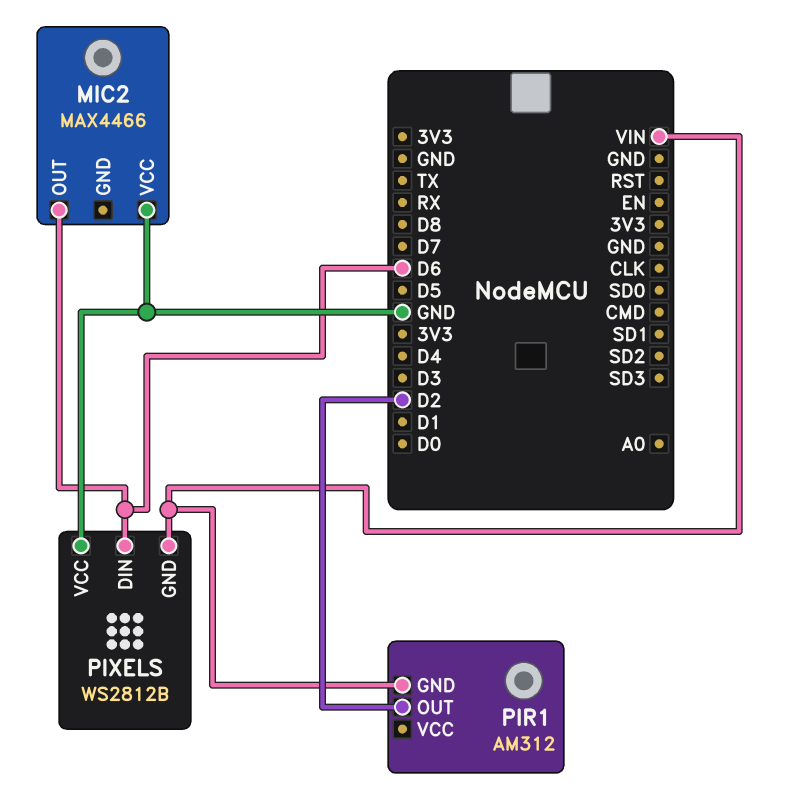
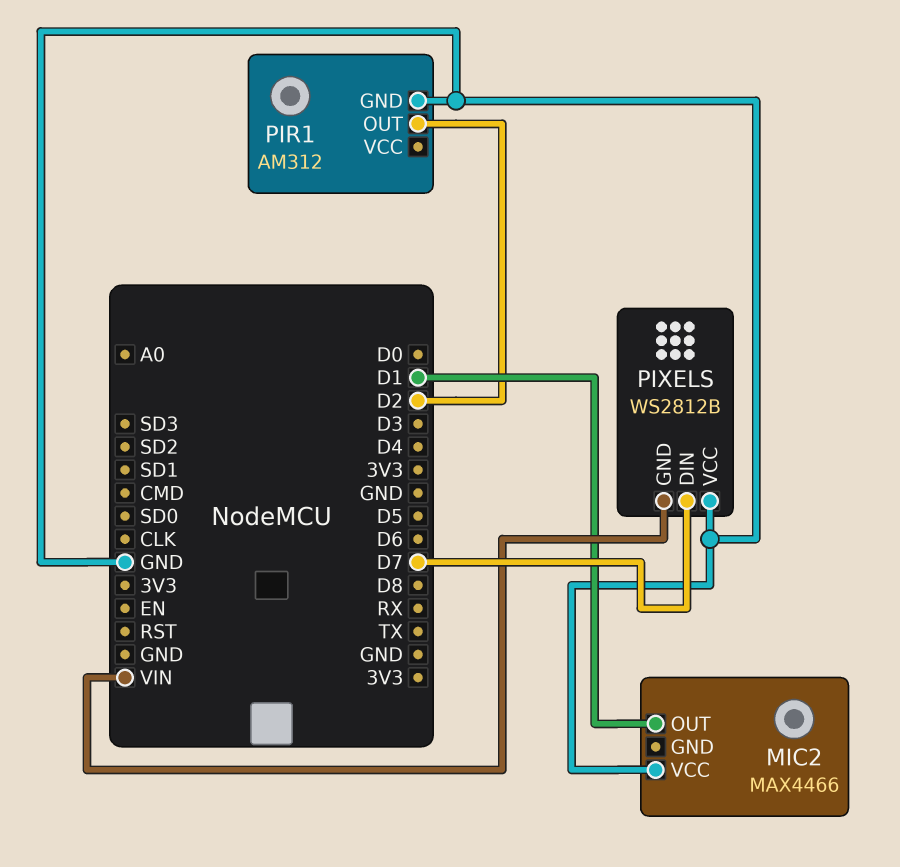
MIC2 pin OUT: D6 -> D1
PIR1 pin GND: VIN -> GND
PIXELS pin DIN: D6 -> D7

